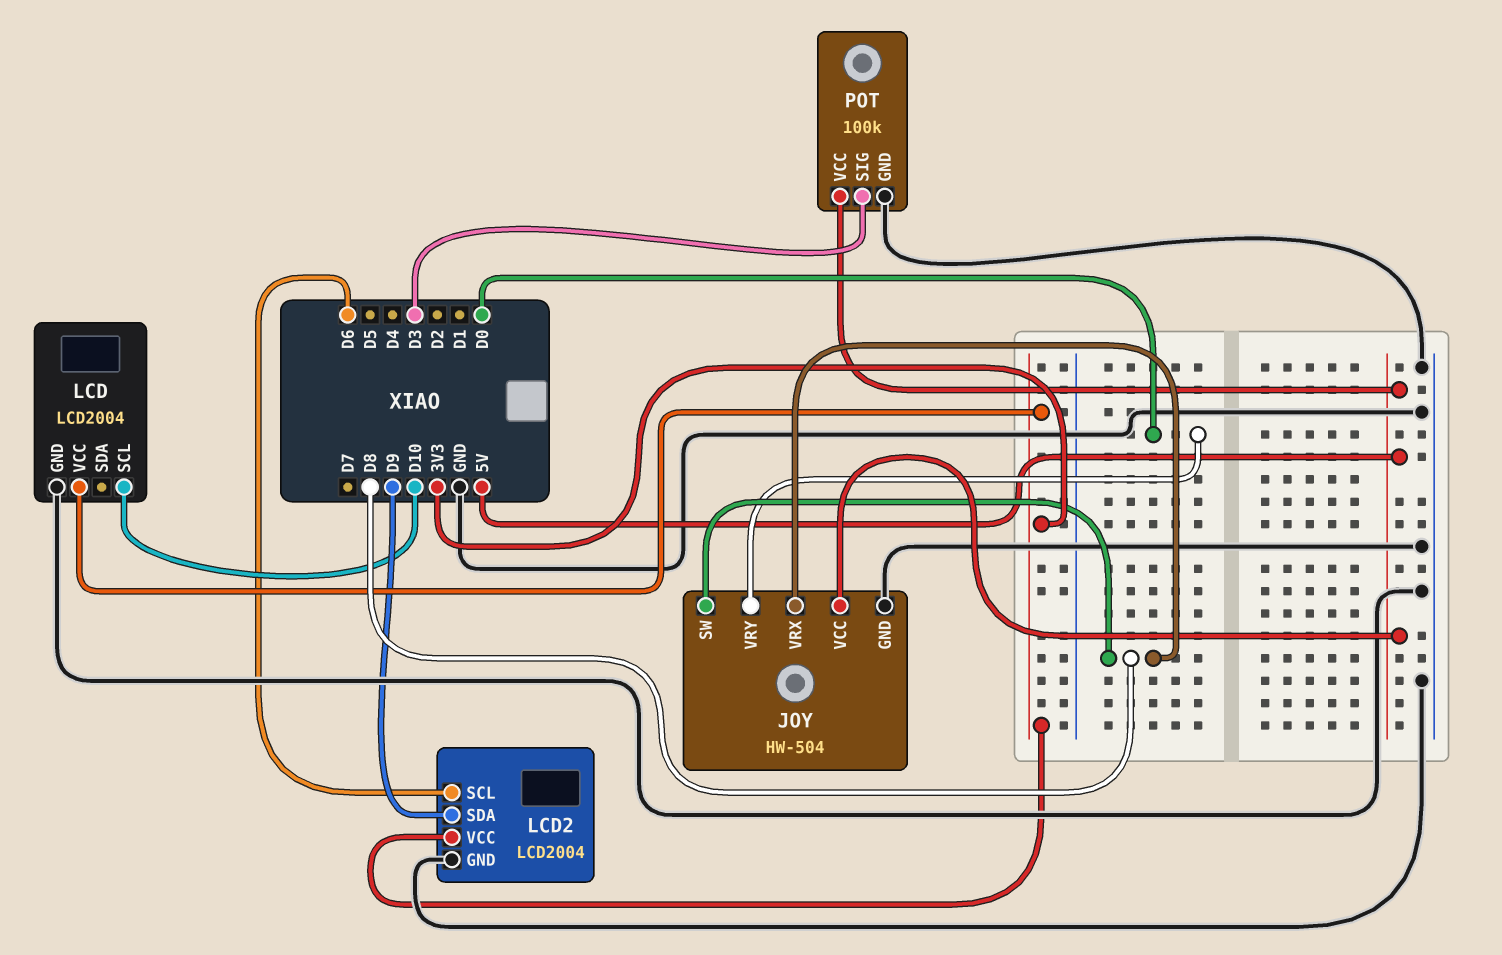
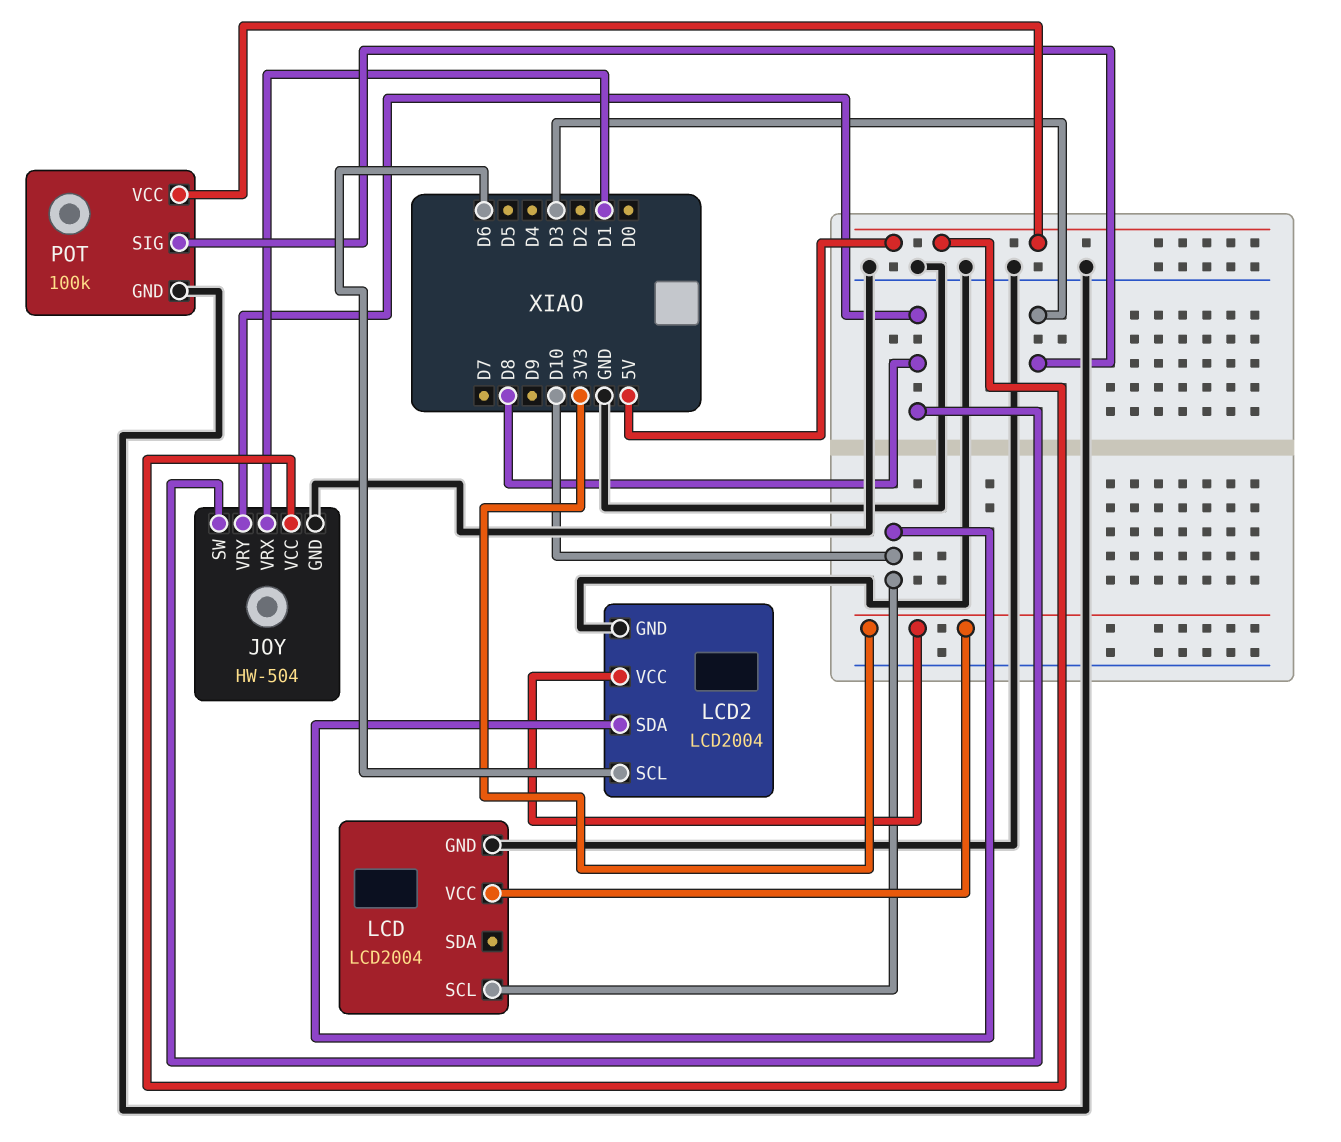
JOY pin VRX: D8 -> D1
JOY pin VRY: D0 -> D8
LCD2 pin SDA: D9 -> D10

